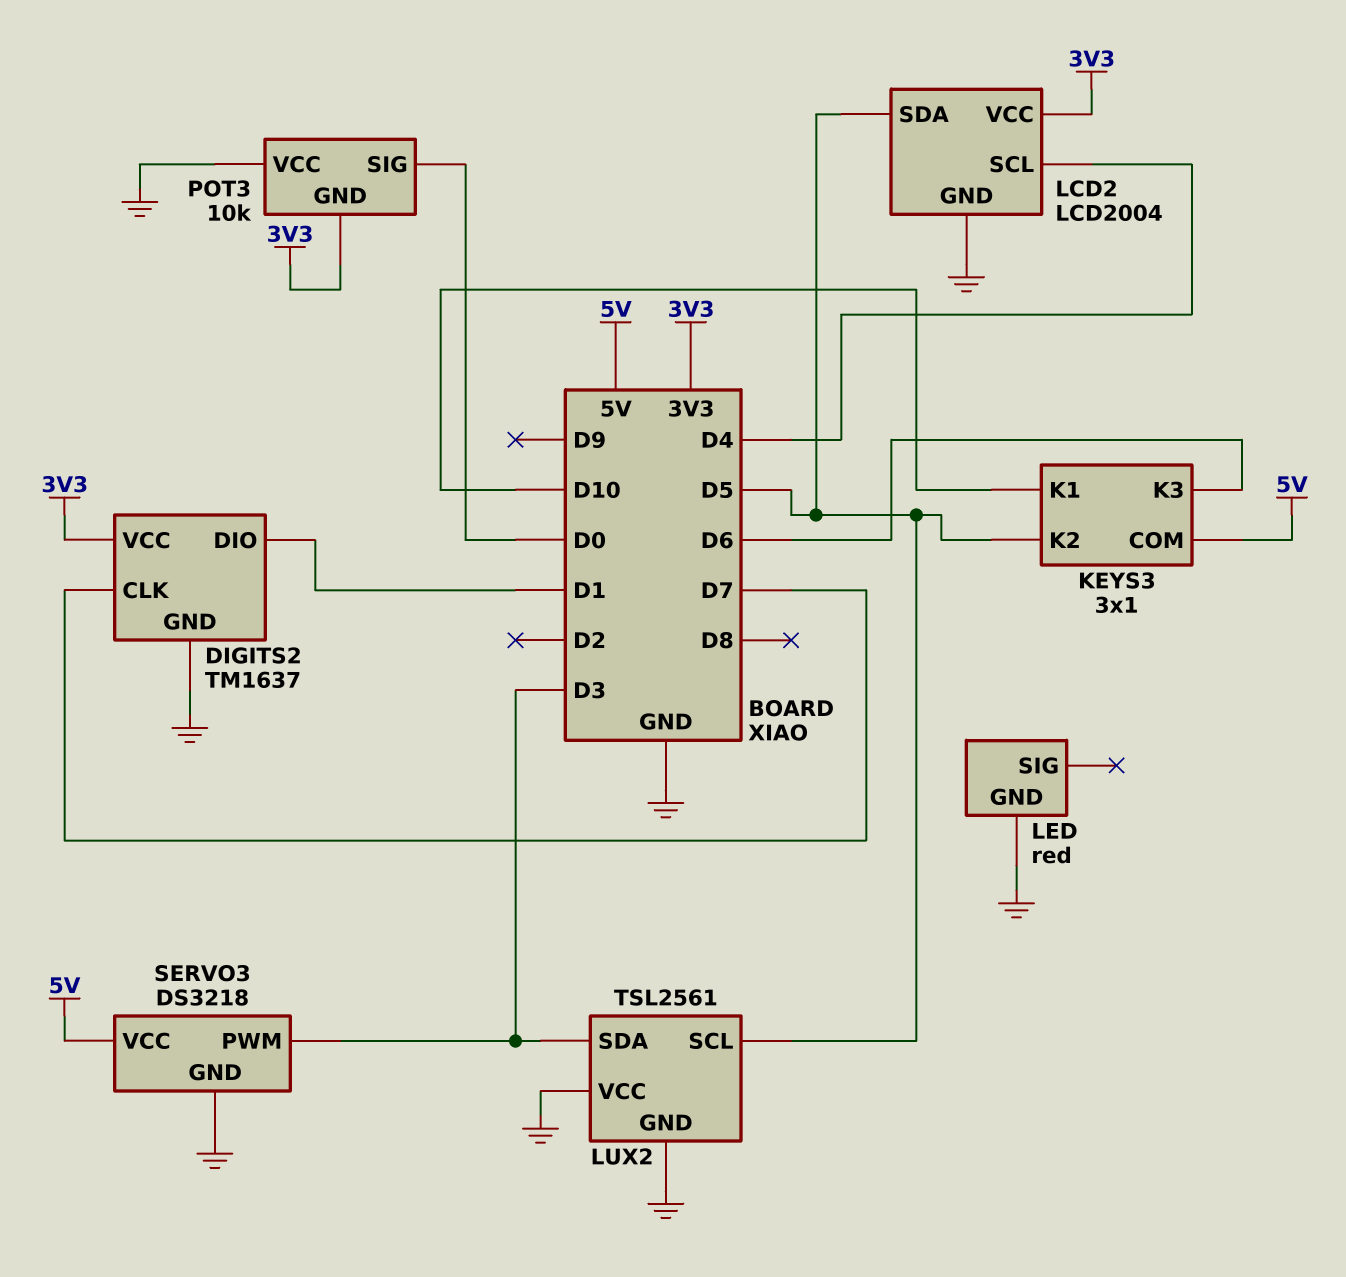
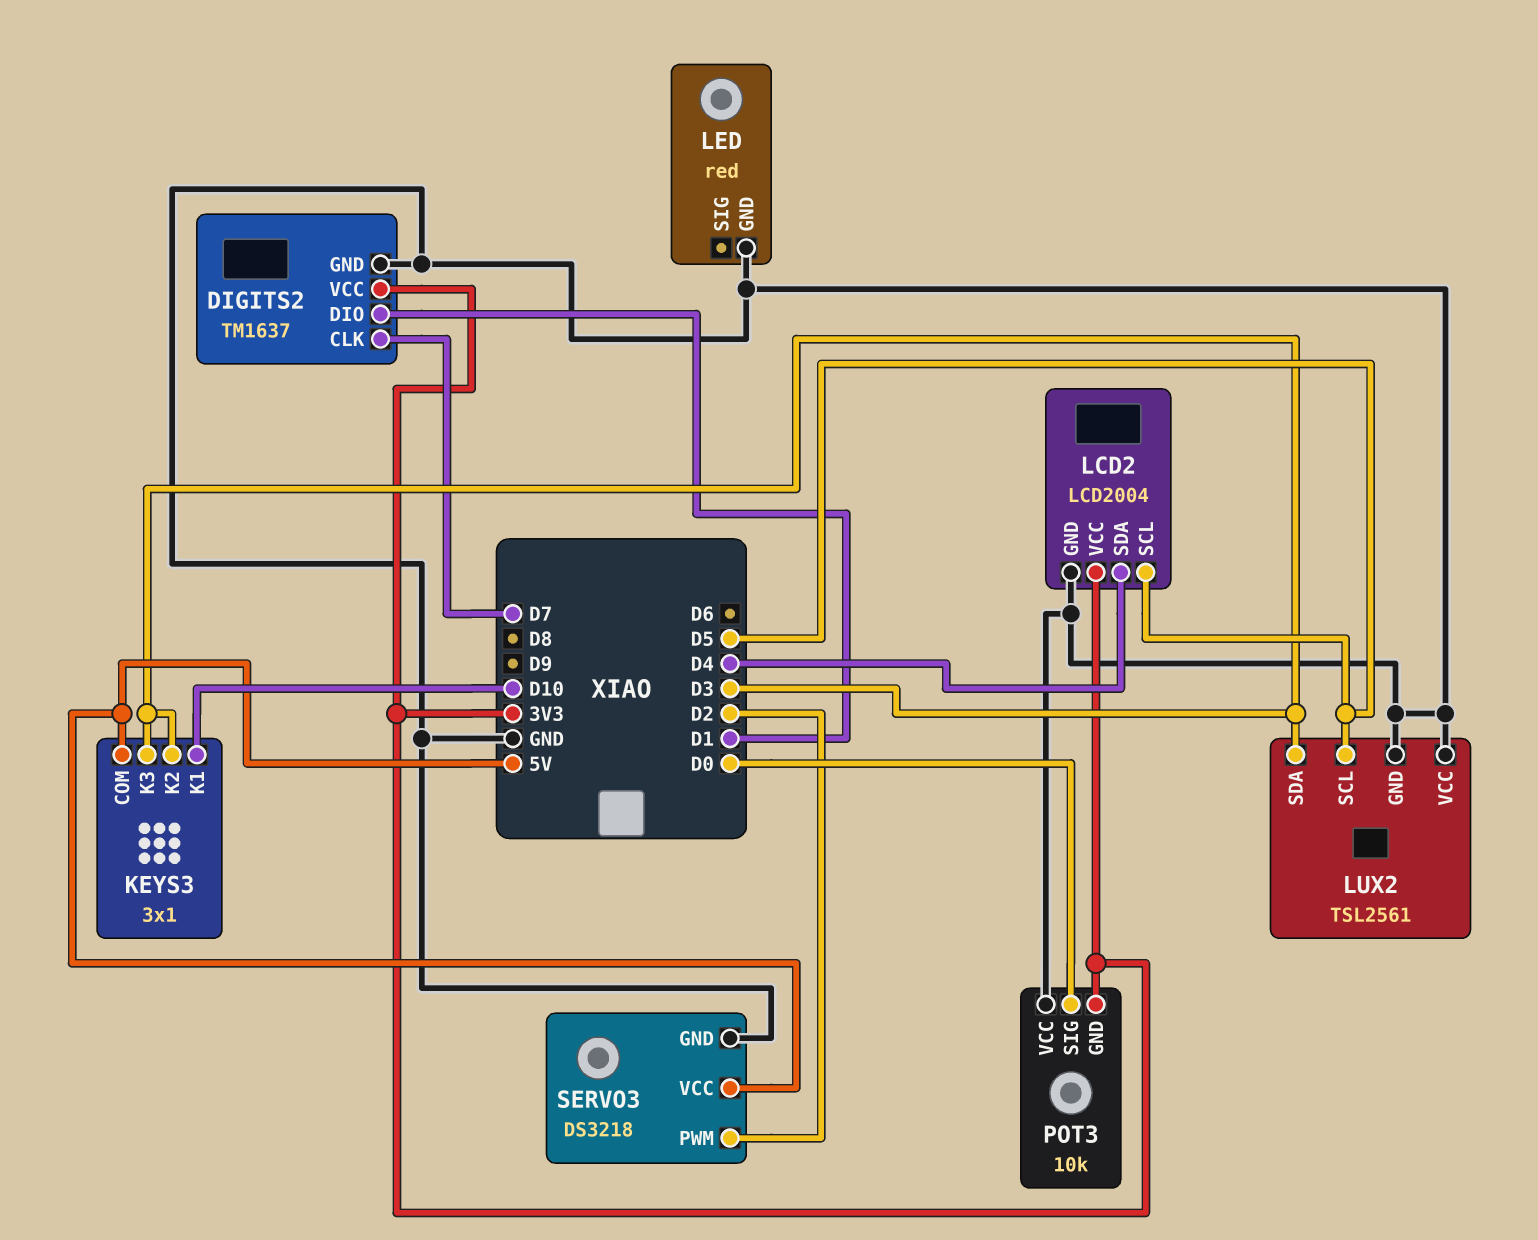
KEYS3 pin K2: D5 -> D3
KEYS3 pin K3: D6 -> D3
LCD2 pin SCL: D4 -> D5
LCD2 pin SDA: D5 -> D4
SERVO3 pin PWM: D3 -> D2

